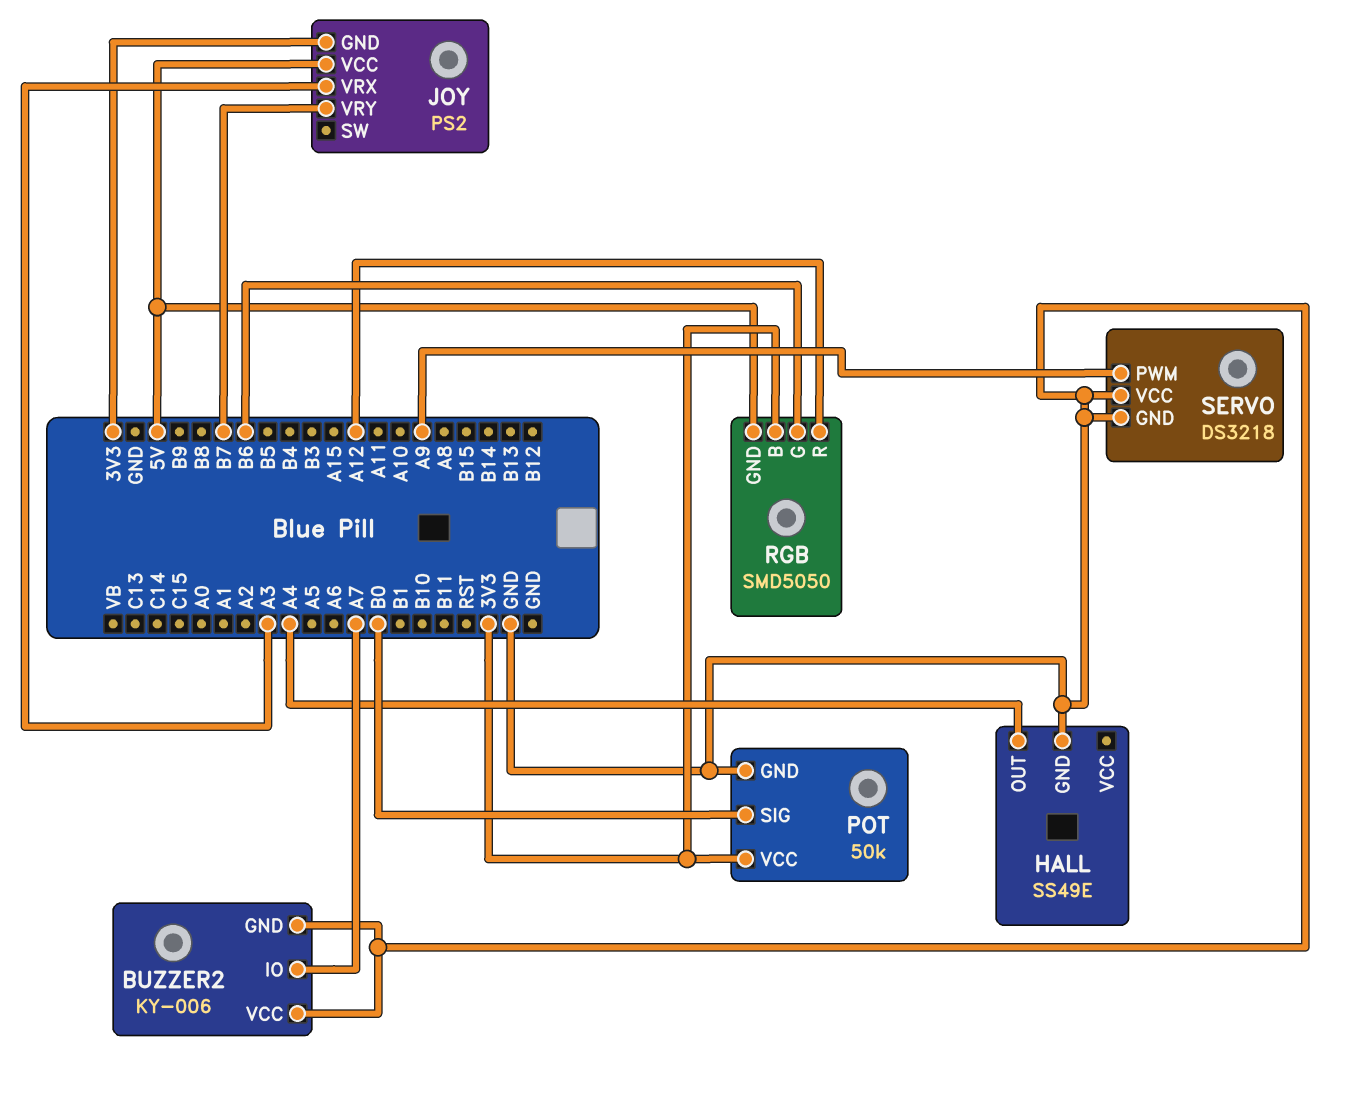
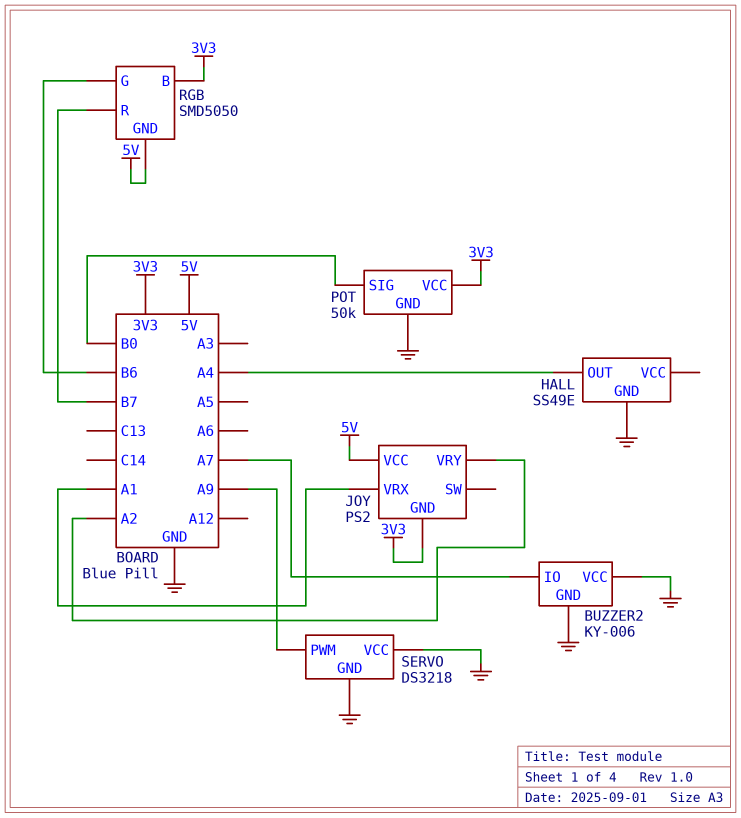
JOY pin VRX: A3 -> A1
JOY pin VRY: B7 -> A2
RGB pin R: A12 -> B7

